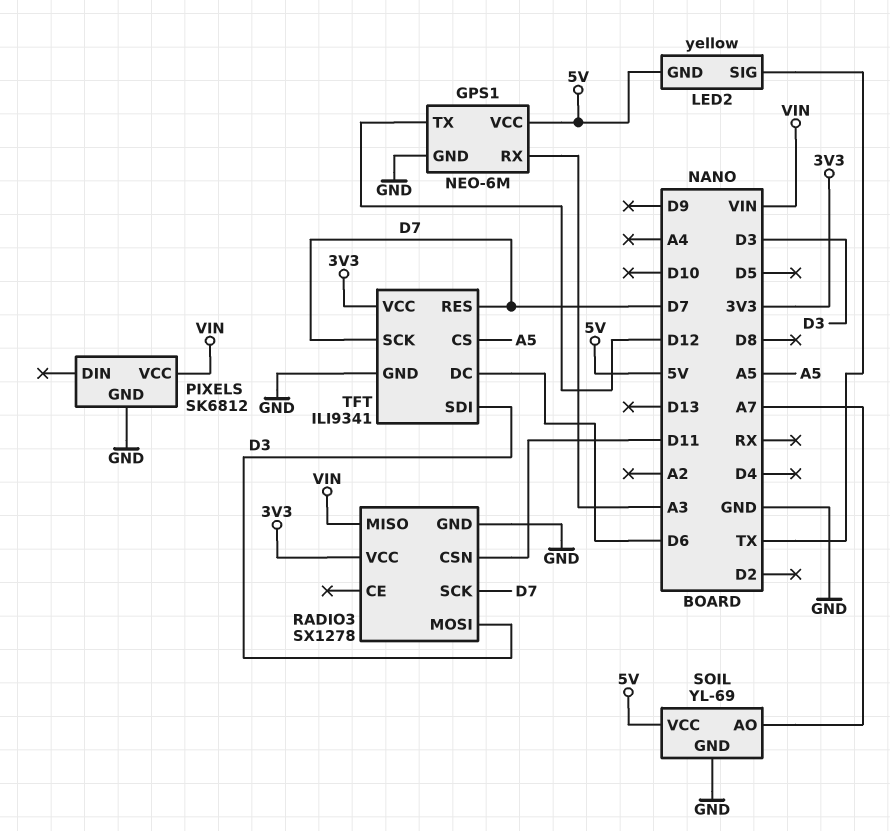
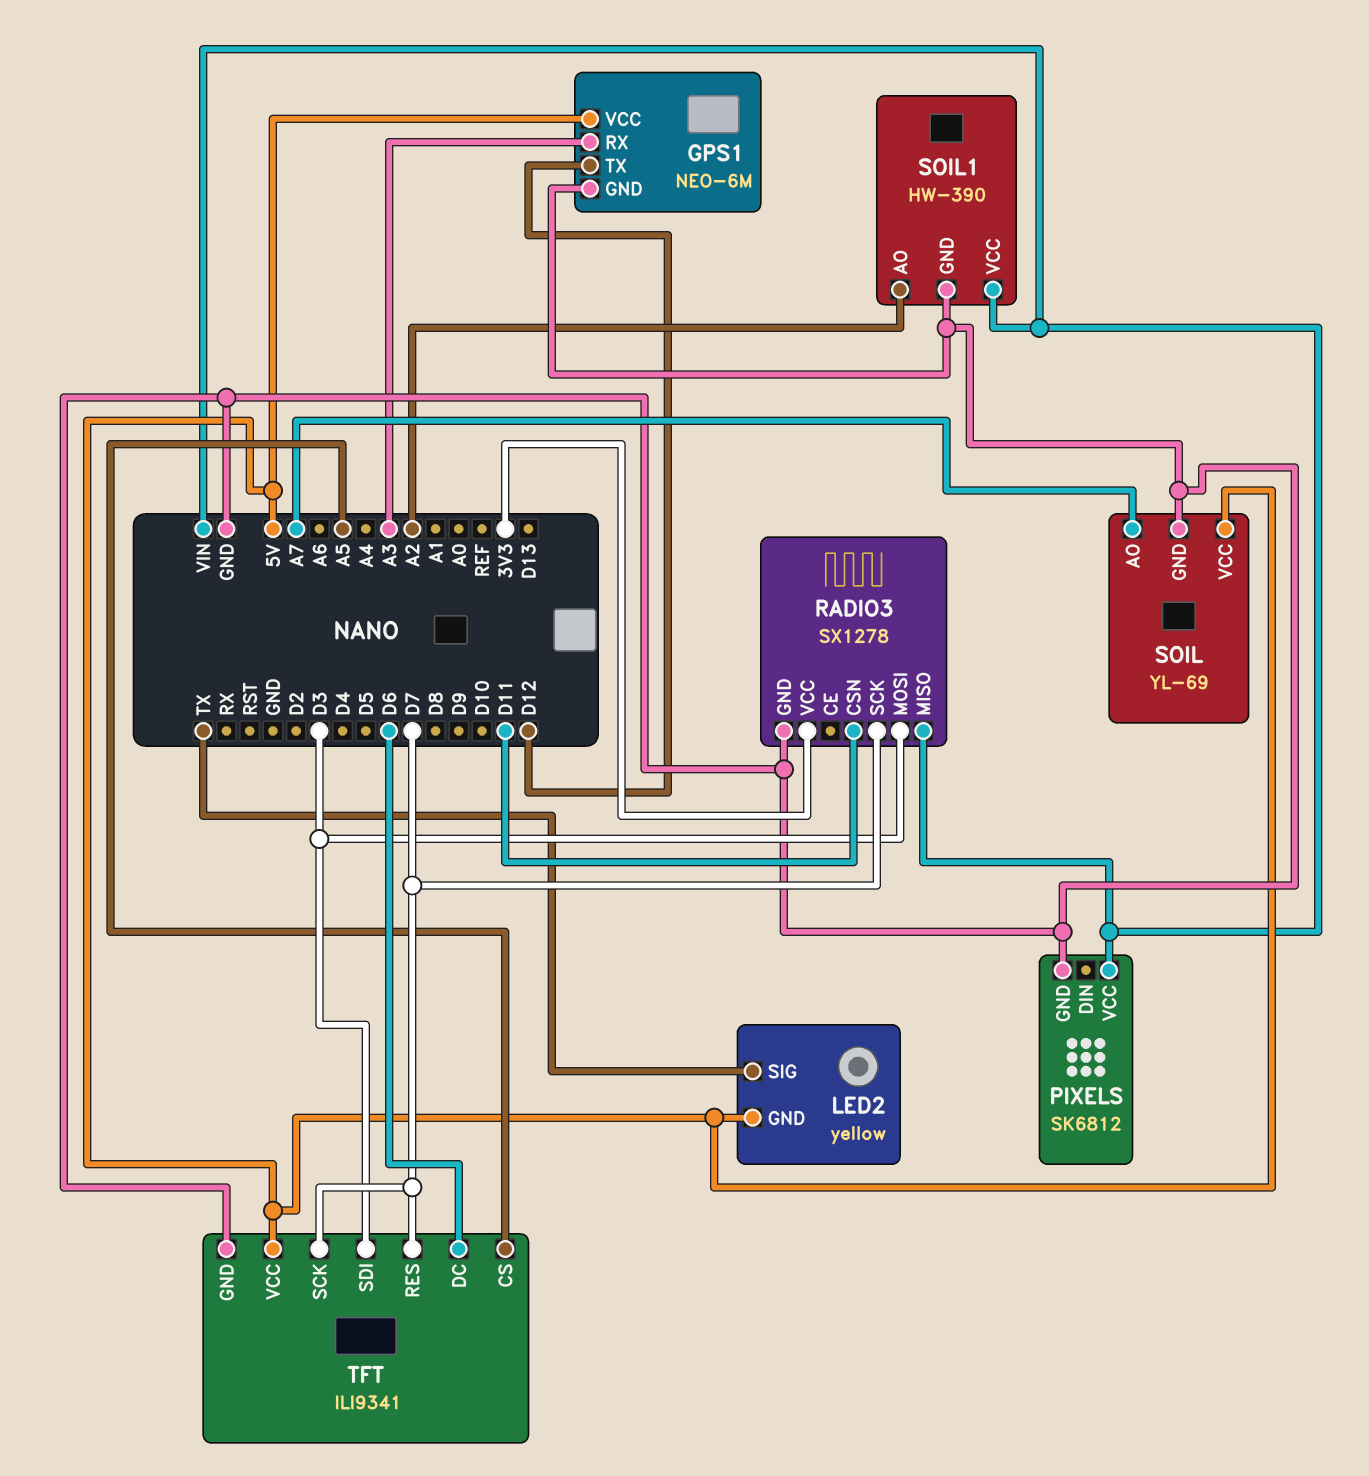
SOIL1: none -> HW-390
SOIL1 pin AO: none -> A2
SOIL1 pin GND: none -> GND
SOIL1 pin VCC: none -> VIN
TFT pin VCC: 3V3 -> 5V

